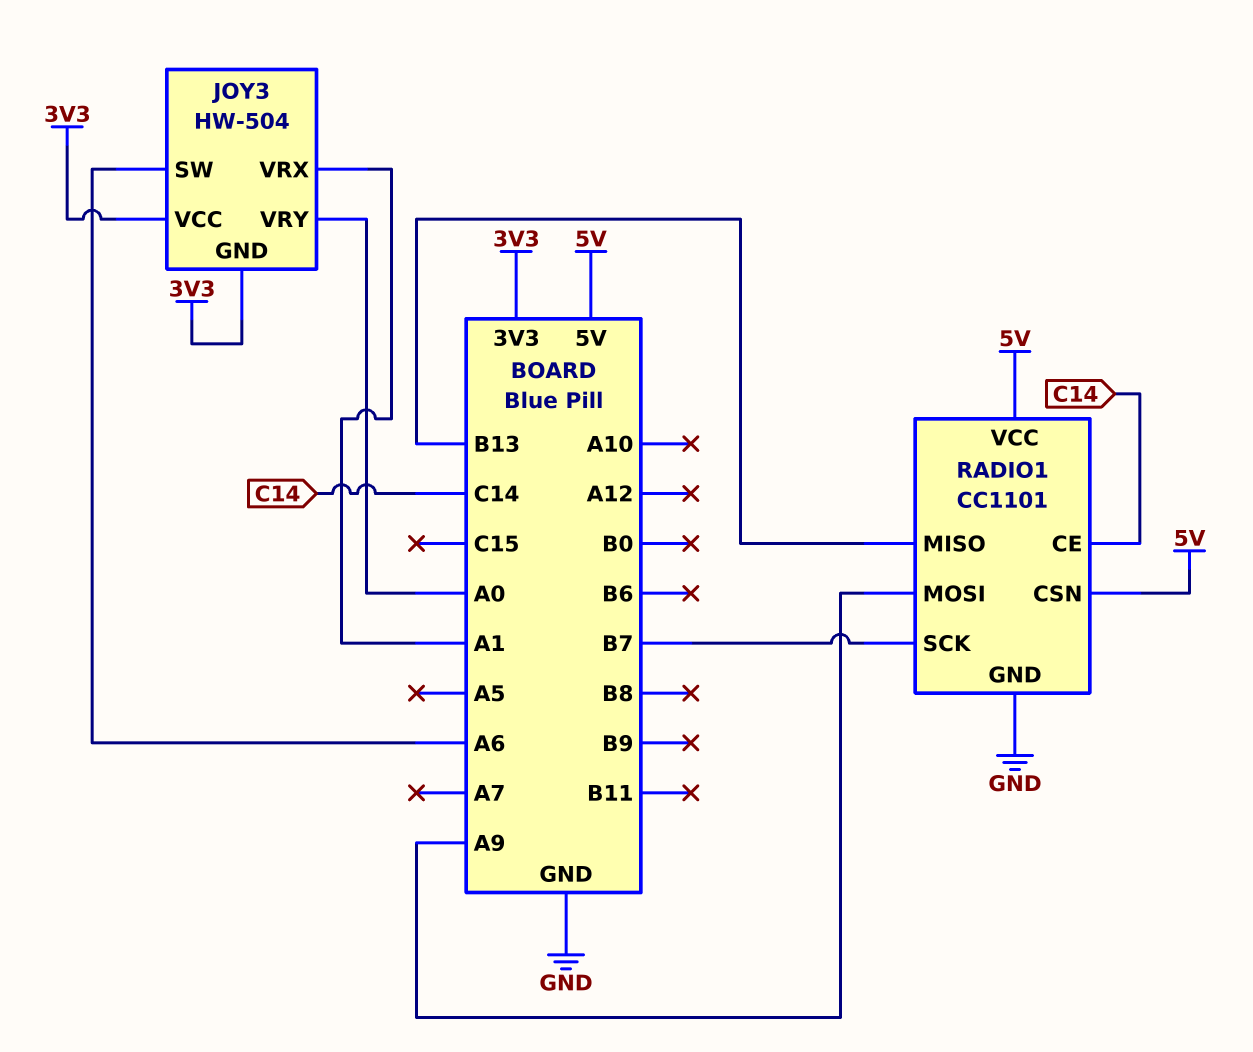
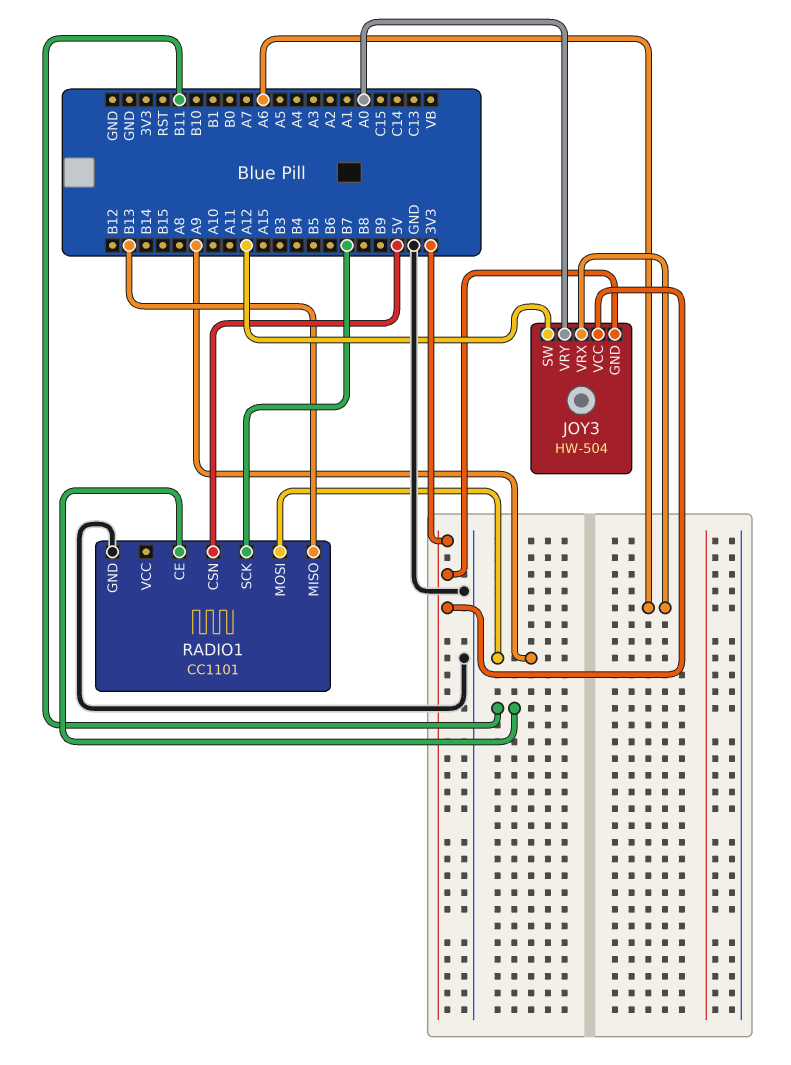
JOY3 pin SW: A6 -> A12
JOY3 pin VRX: A1 -> A6
RADIO1 pin CE: C14 -> B11
RADIO1 pin VCC: 5V -> none

